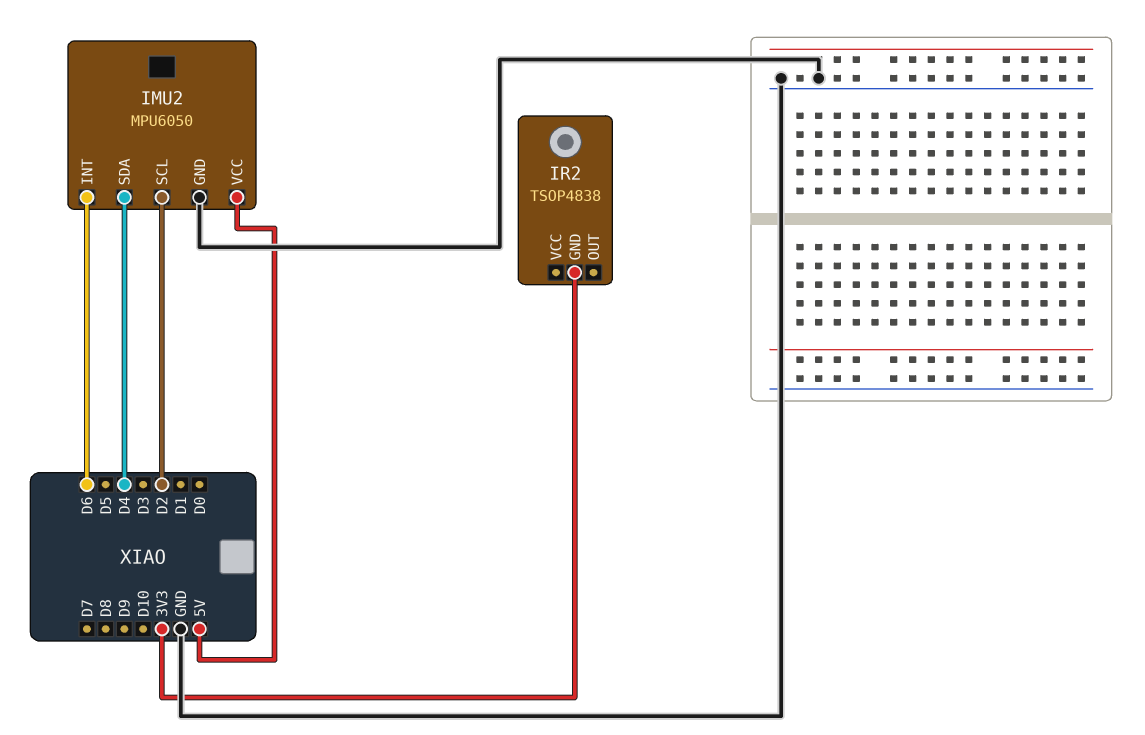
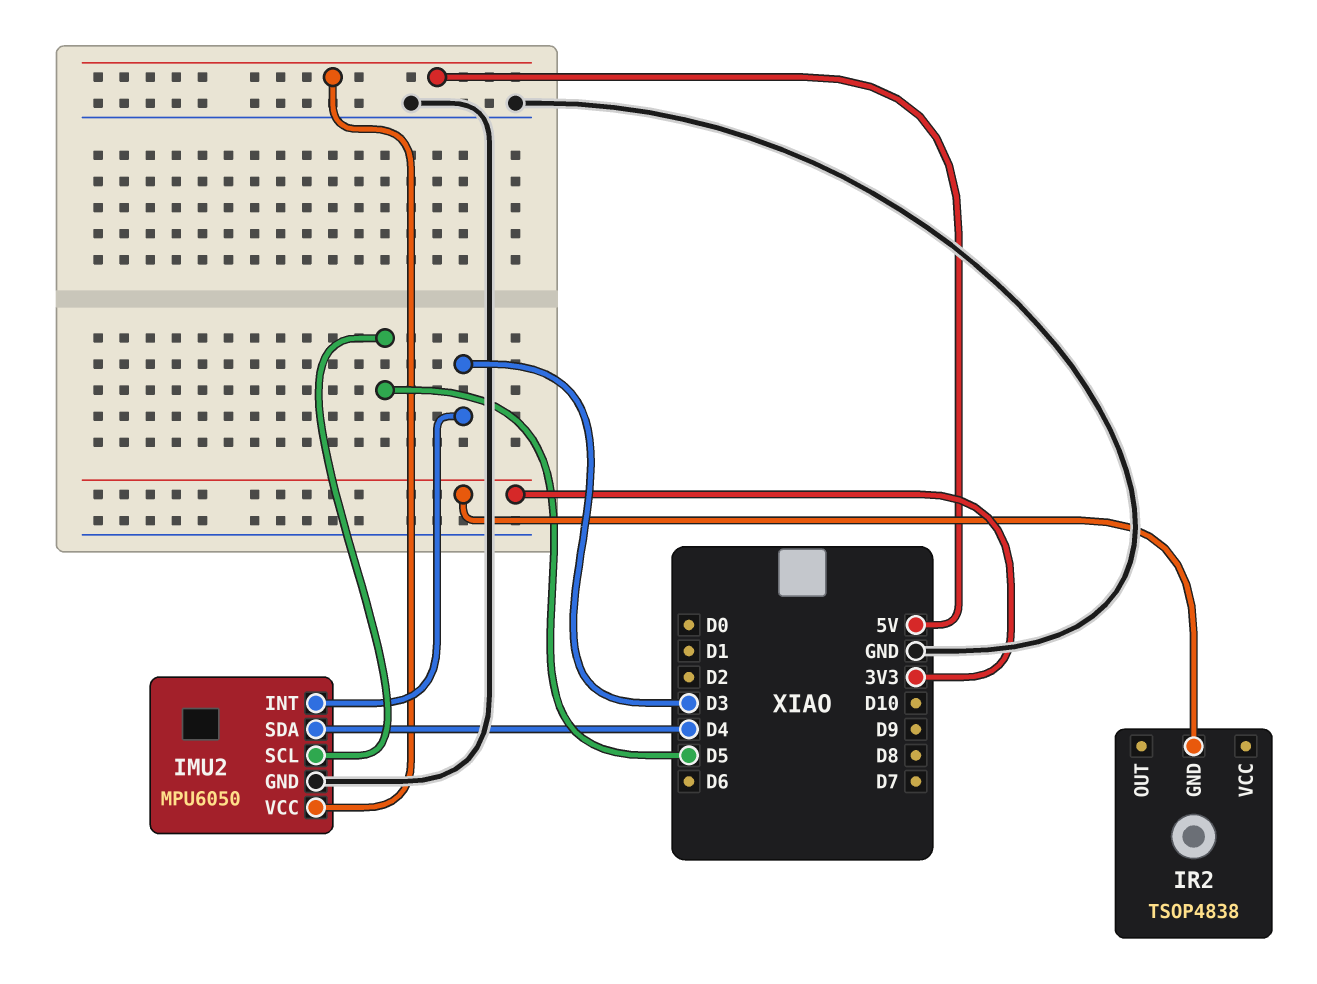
IMU2 pin INT: D6 -> D3
IMU2 pin SCL: D2 -> D5

